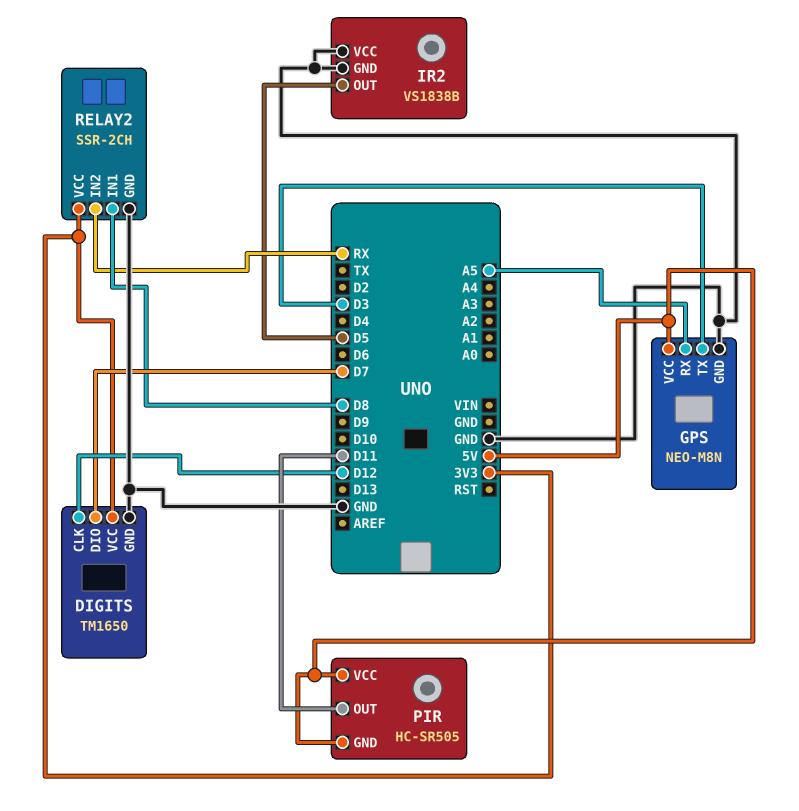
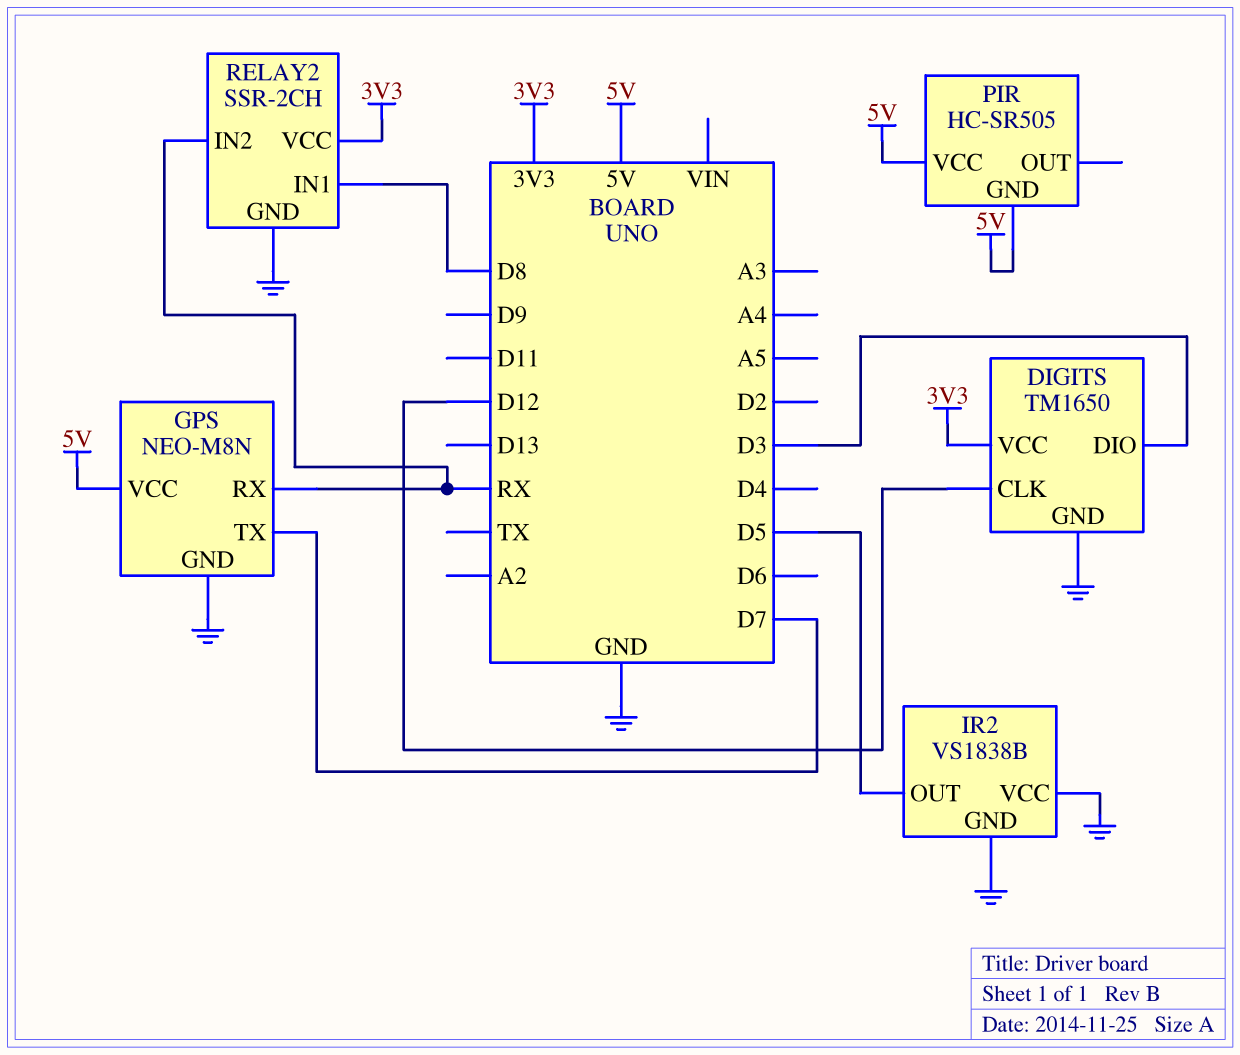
DIGITS pin DIO: D7 -> D3
GPS pin RX: A5 -> RX
GPS pin TX: D3 -> D7
PIR pin OUT: D11 -> none

